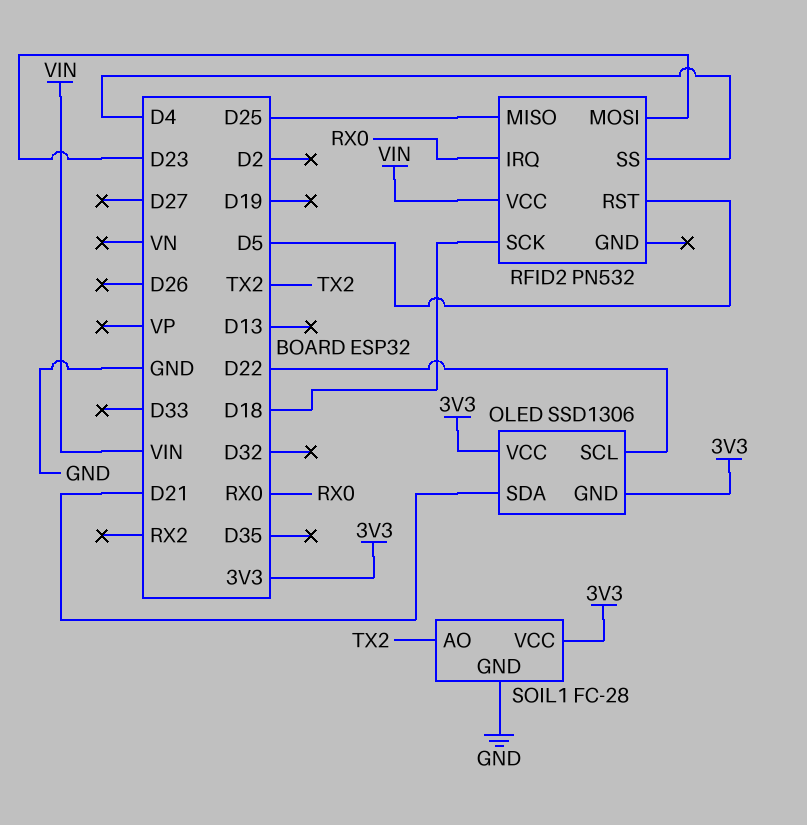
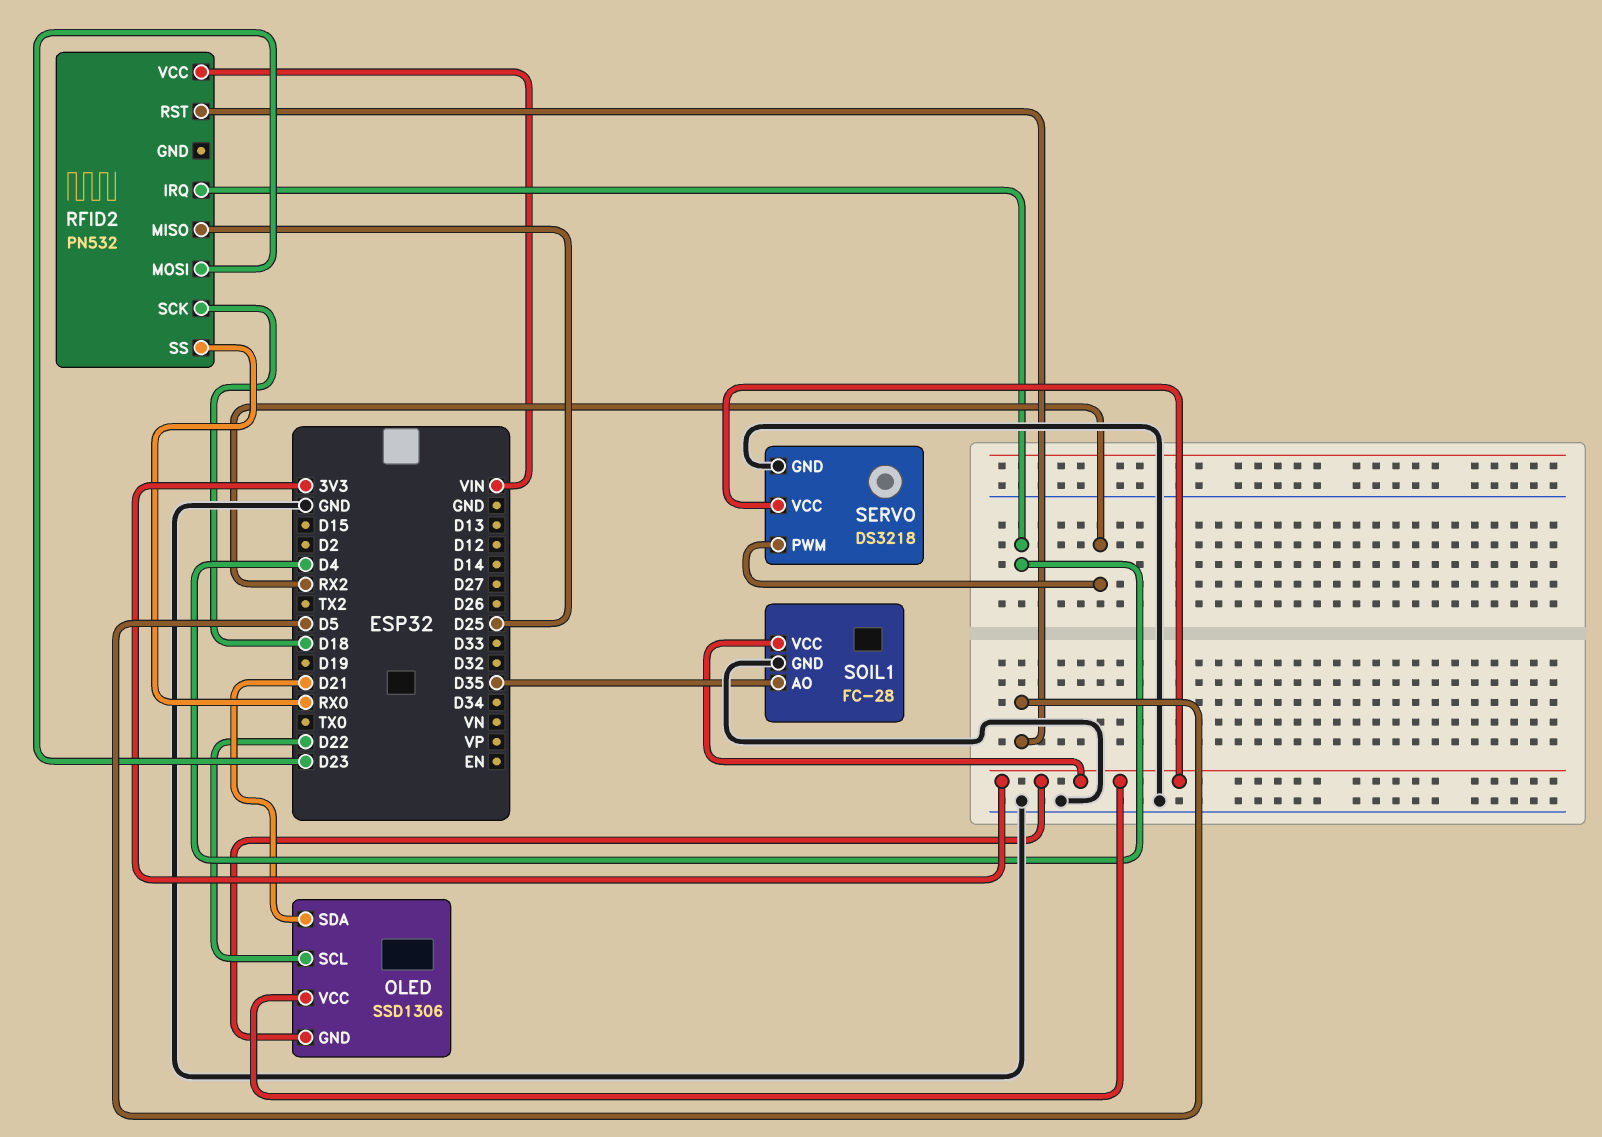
RFID2 pin IRQ: RX0 -> D4
RFID2 pin SS: D4 -> RX0
SERVO: none -> DS3218
SERVO pin GND: none -> GND
SERVO pin PWM: none -> RX2
SERVO pin VCC: none -> 3V3
SOIL1 pin AO: TX2 -> D35

